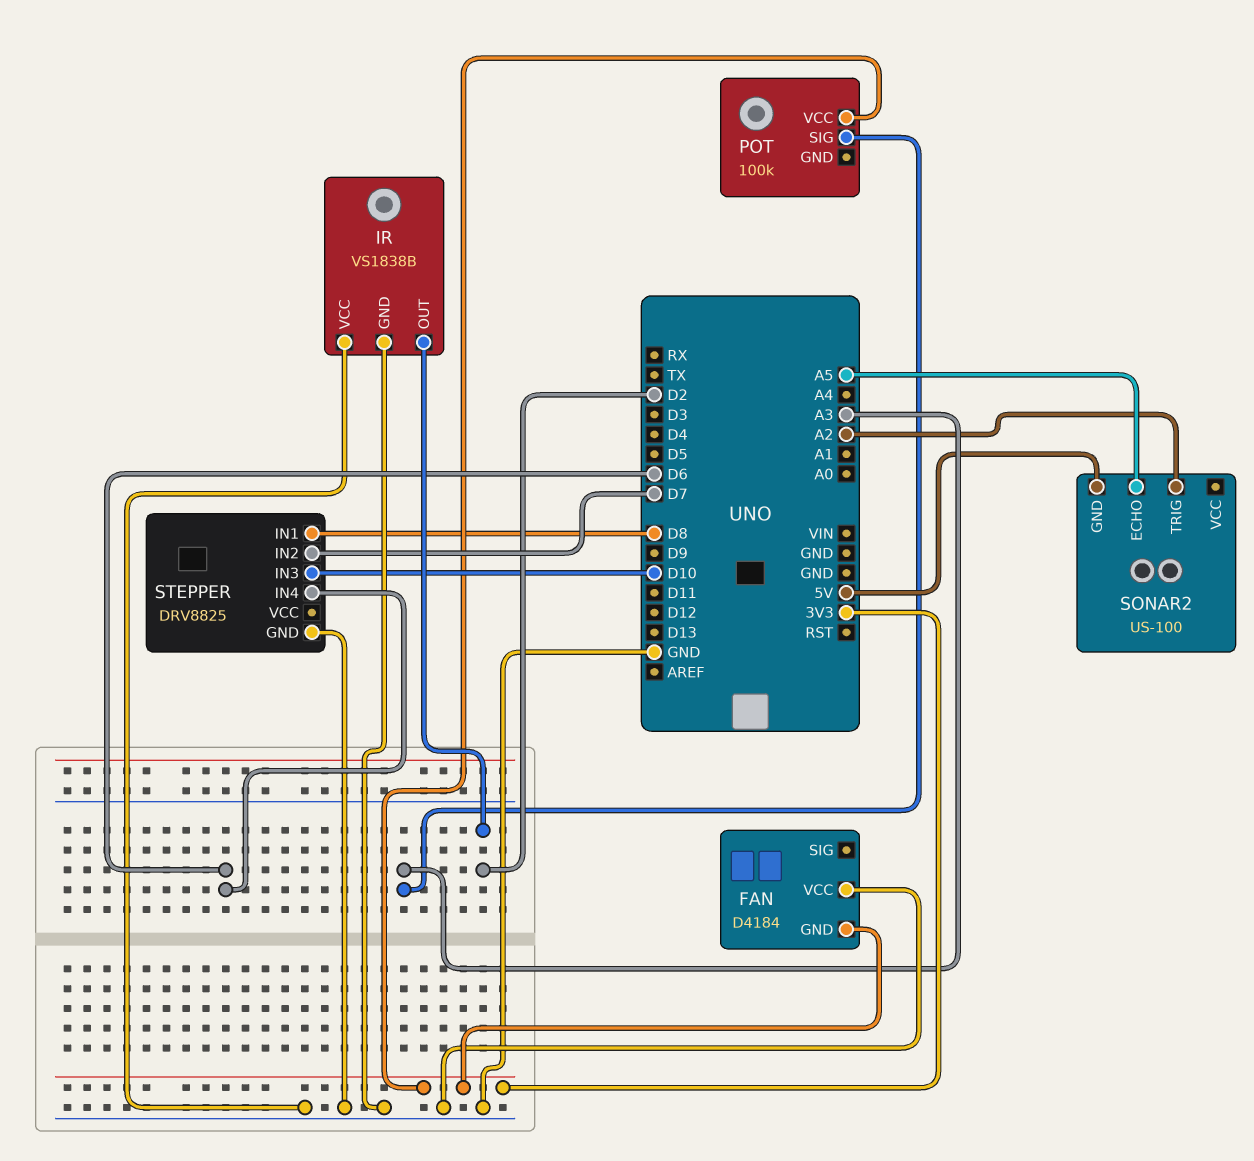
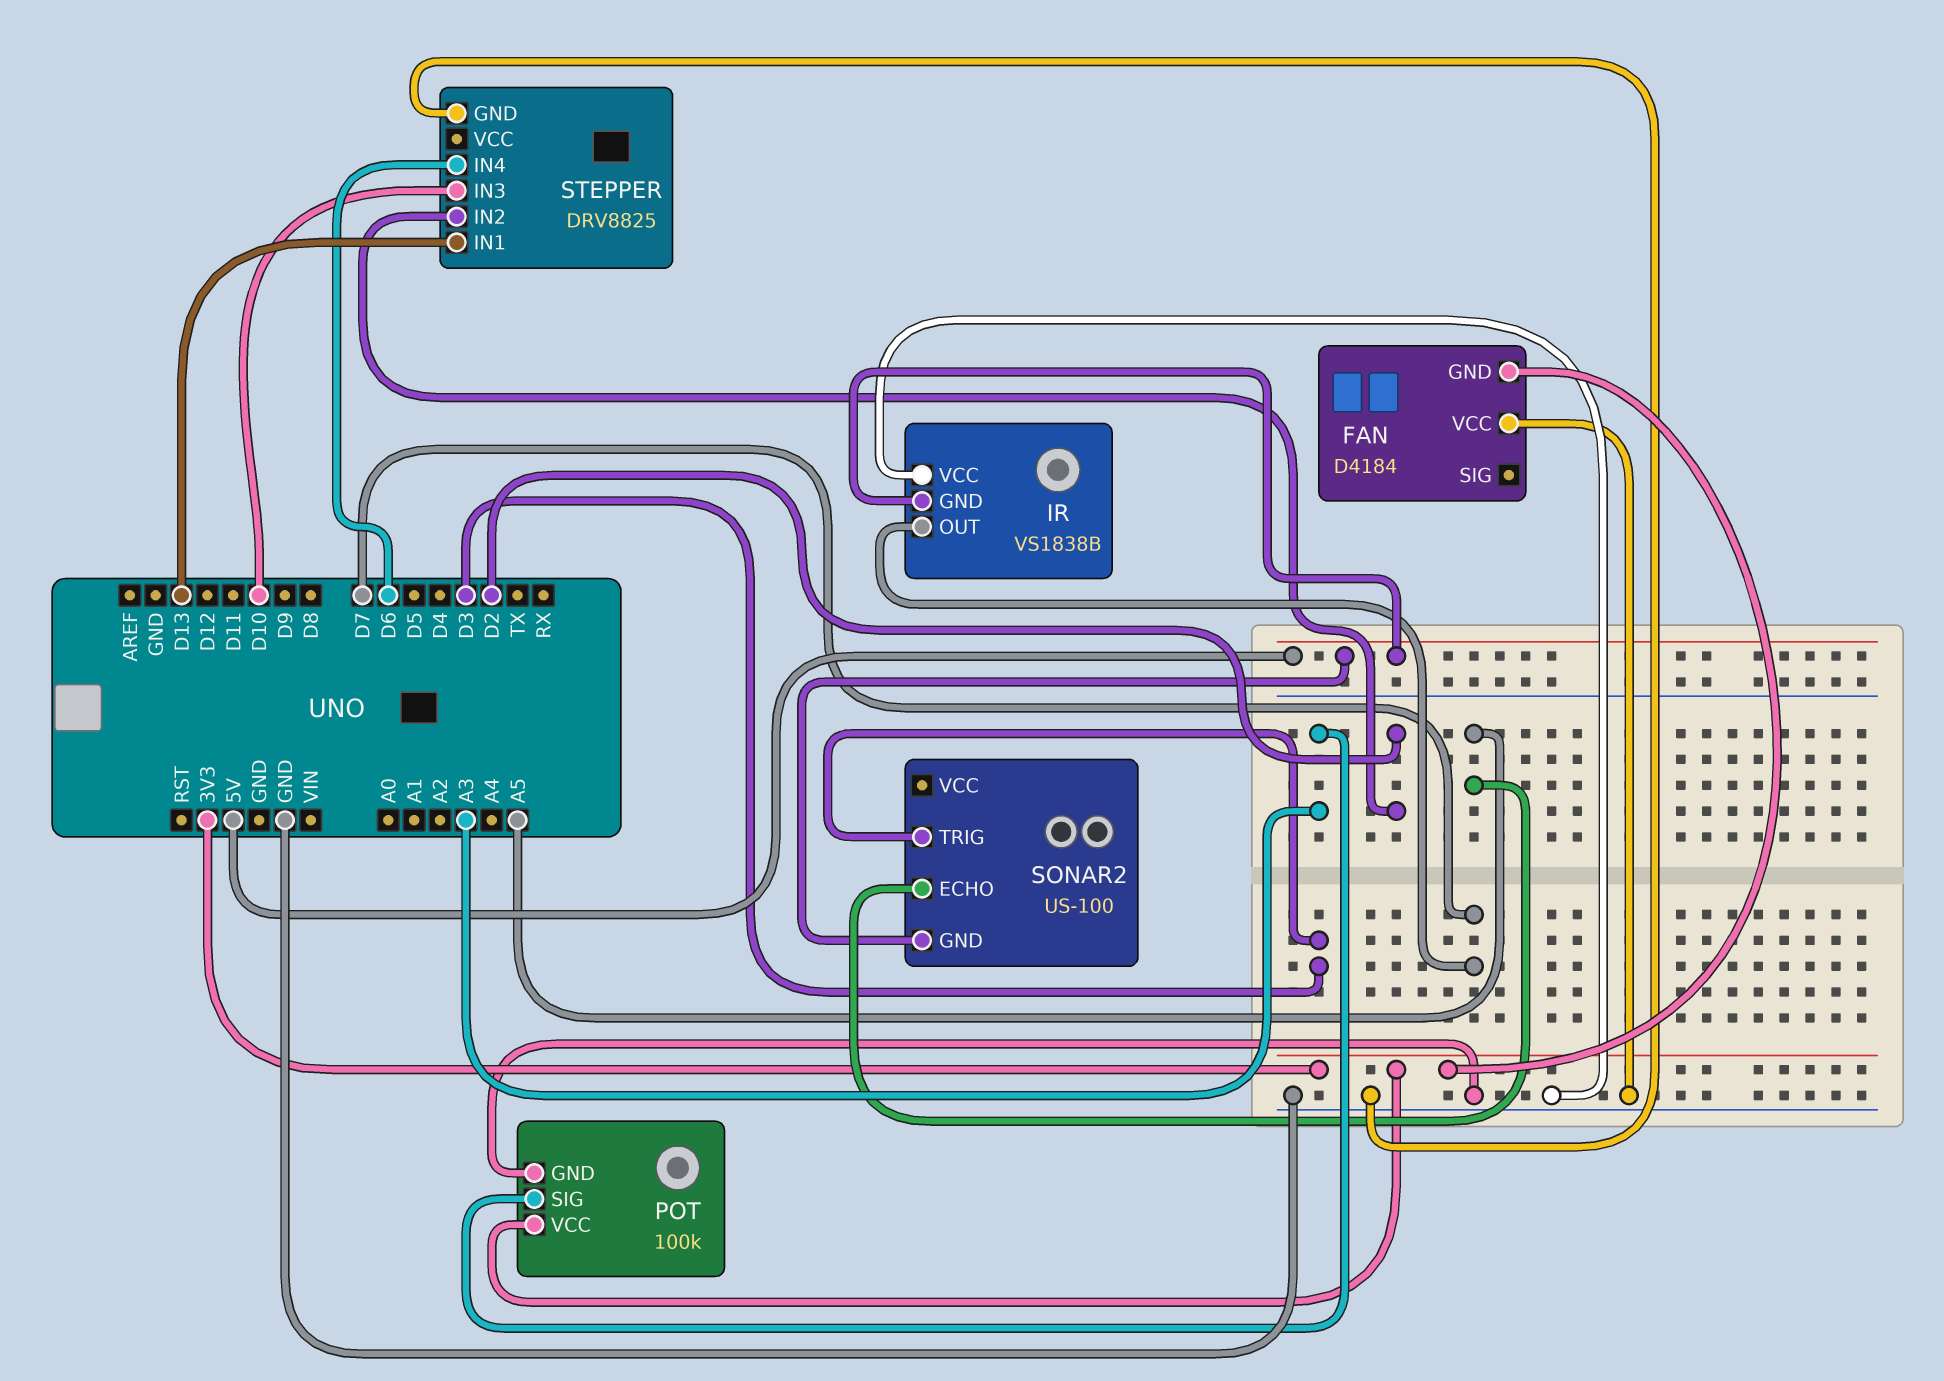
IR pin GND: GND -> 5V
IR pin OUT: D2 -> D7
POT pin GND: none -> GND
SONAR2 pin TRIG: A2 -> D3
STEPPER pin IN1: D8 -> D13
STEPPER pin IN2: D7 -> D2

